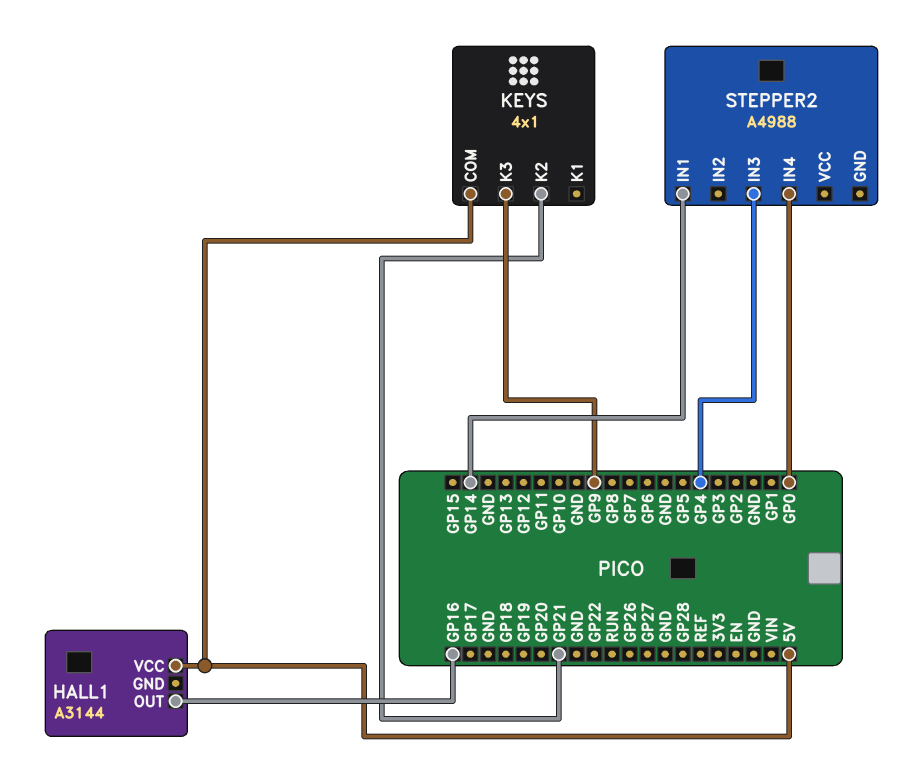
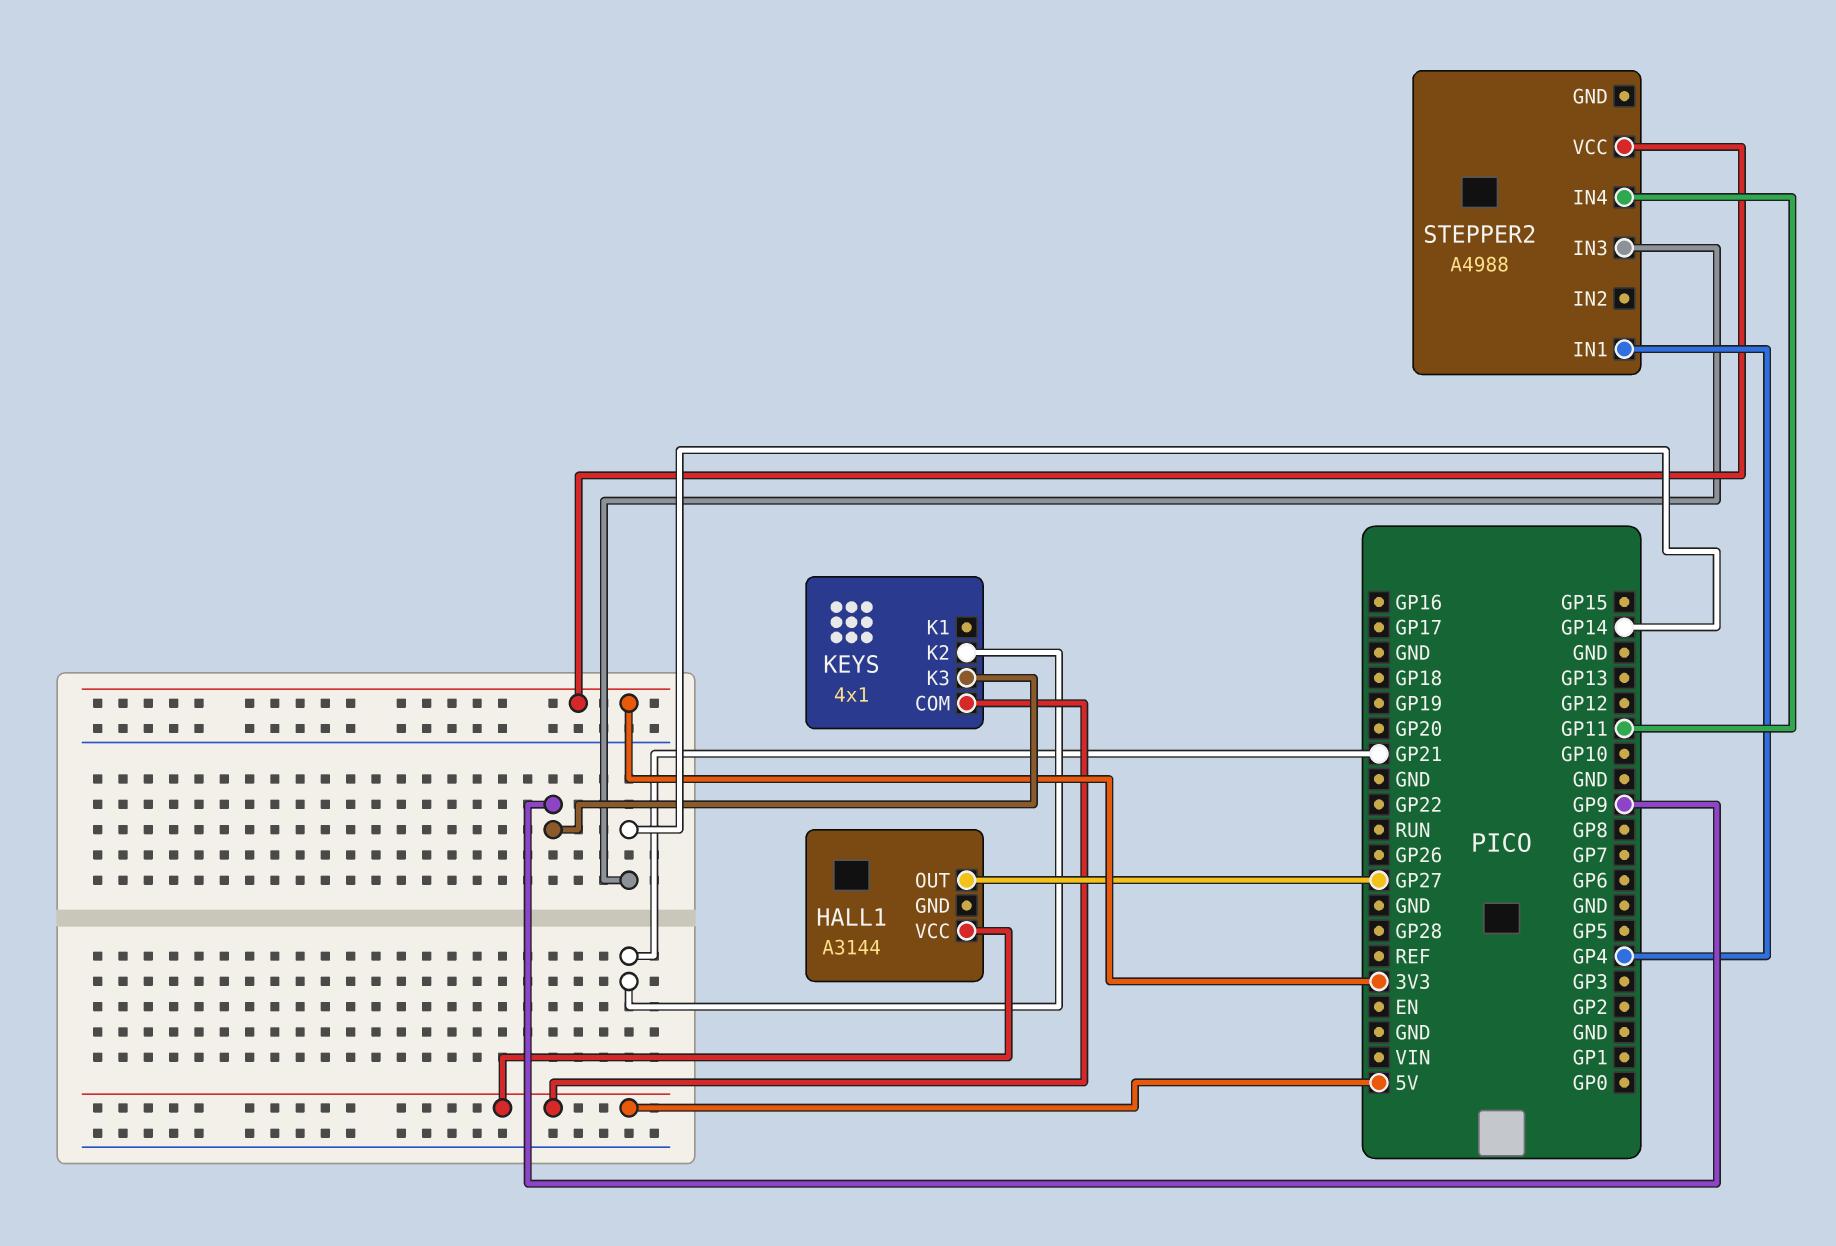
HALL1 pin OUT: GP16 -> GP27
STEPPER2 pin IN1: GP14 -> GP4
STEPPER2 pin IN3: GP4 -> GP14
STEPPER2 pin IN4: GP0 -> GP11
STEPPER2 pin VCC: none -> 3V3

